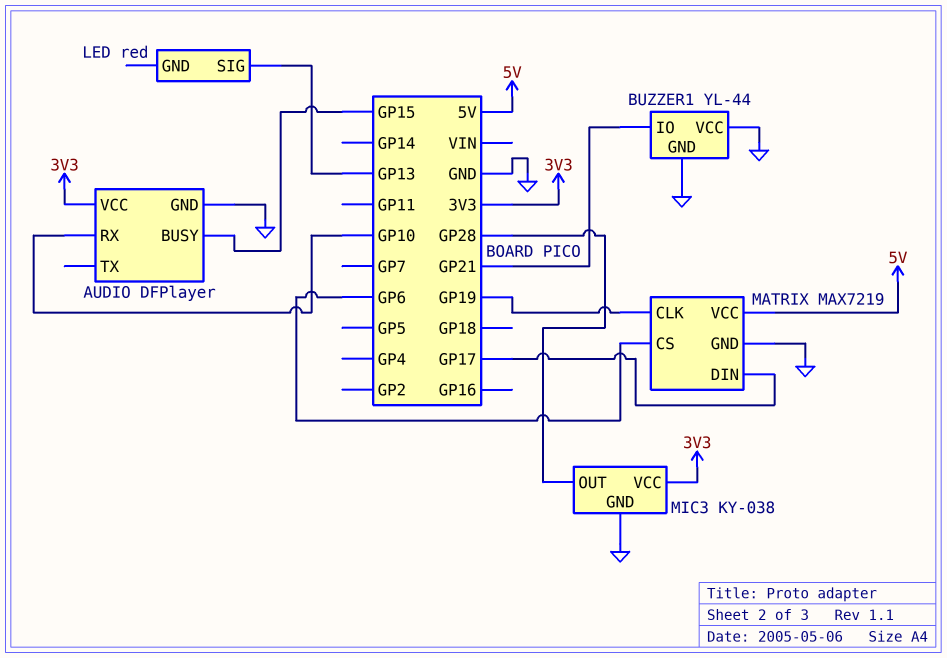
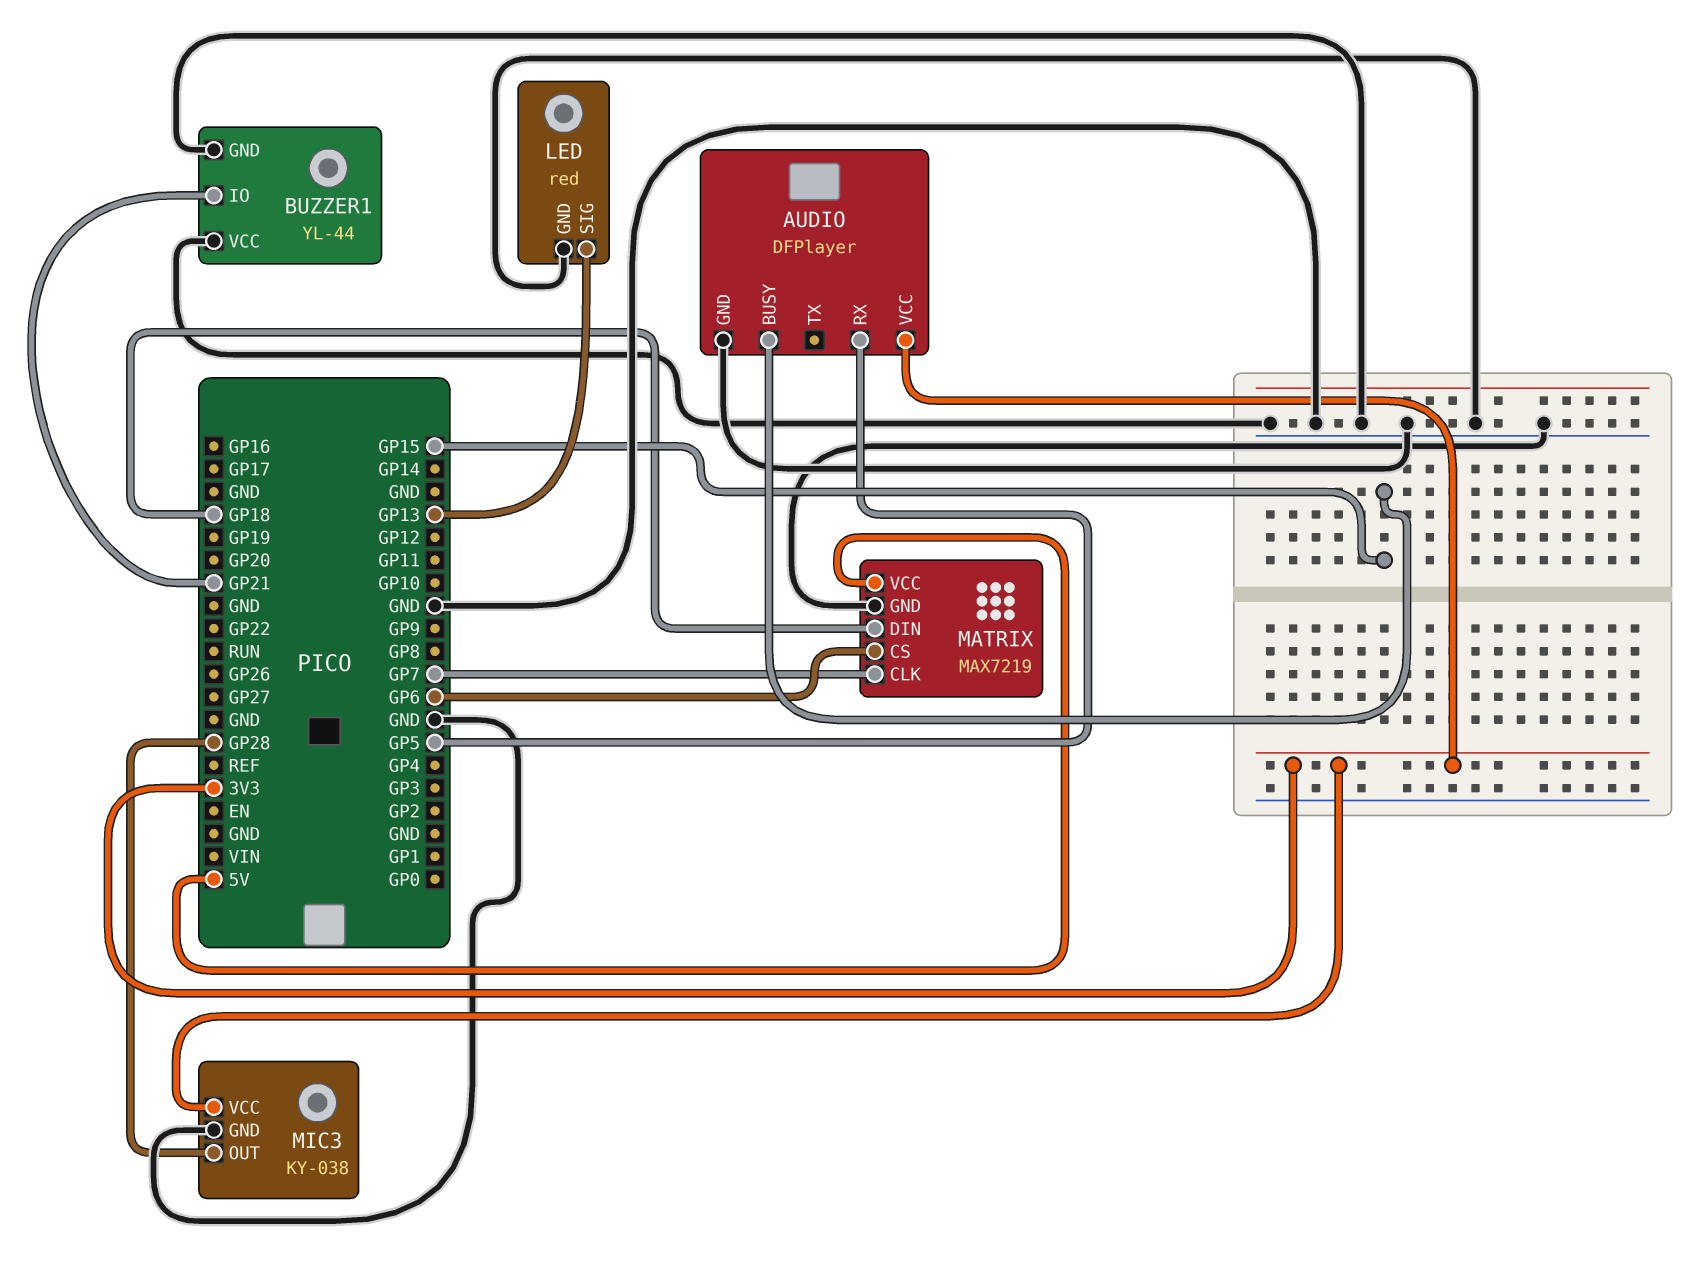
AUDIO pin RX: GP10 -> GP5
LED pin GND: none -> GND
MATRIX pin CLK: GP19 -> GP7
MATRIX pin DIN: GP17 -> GP18

